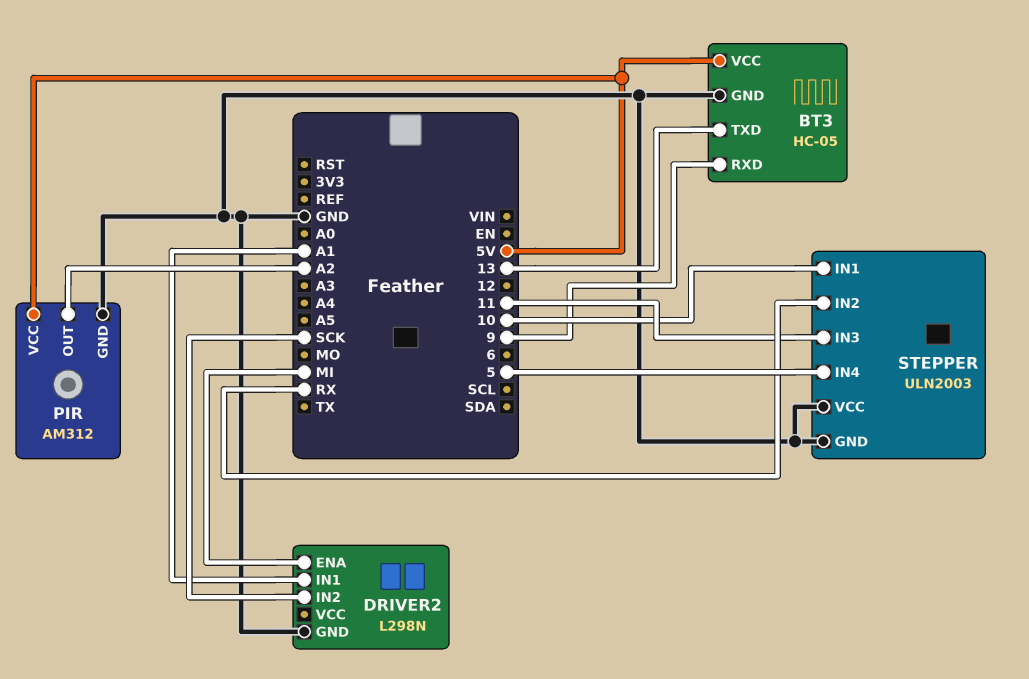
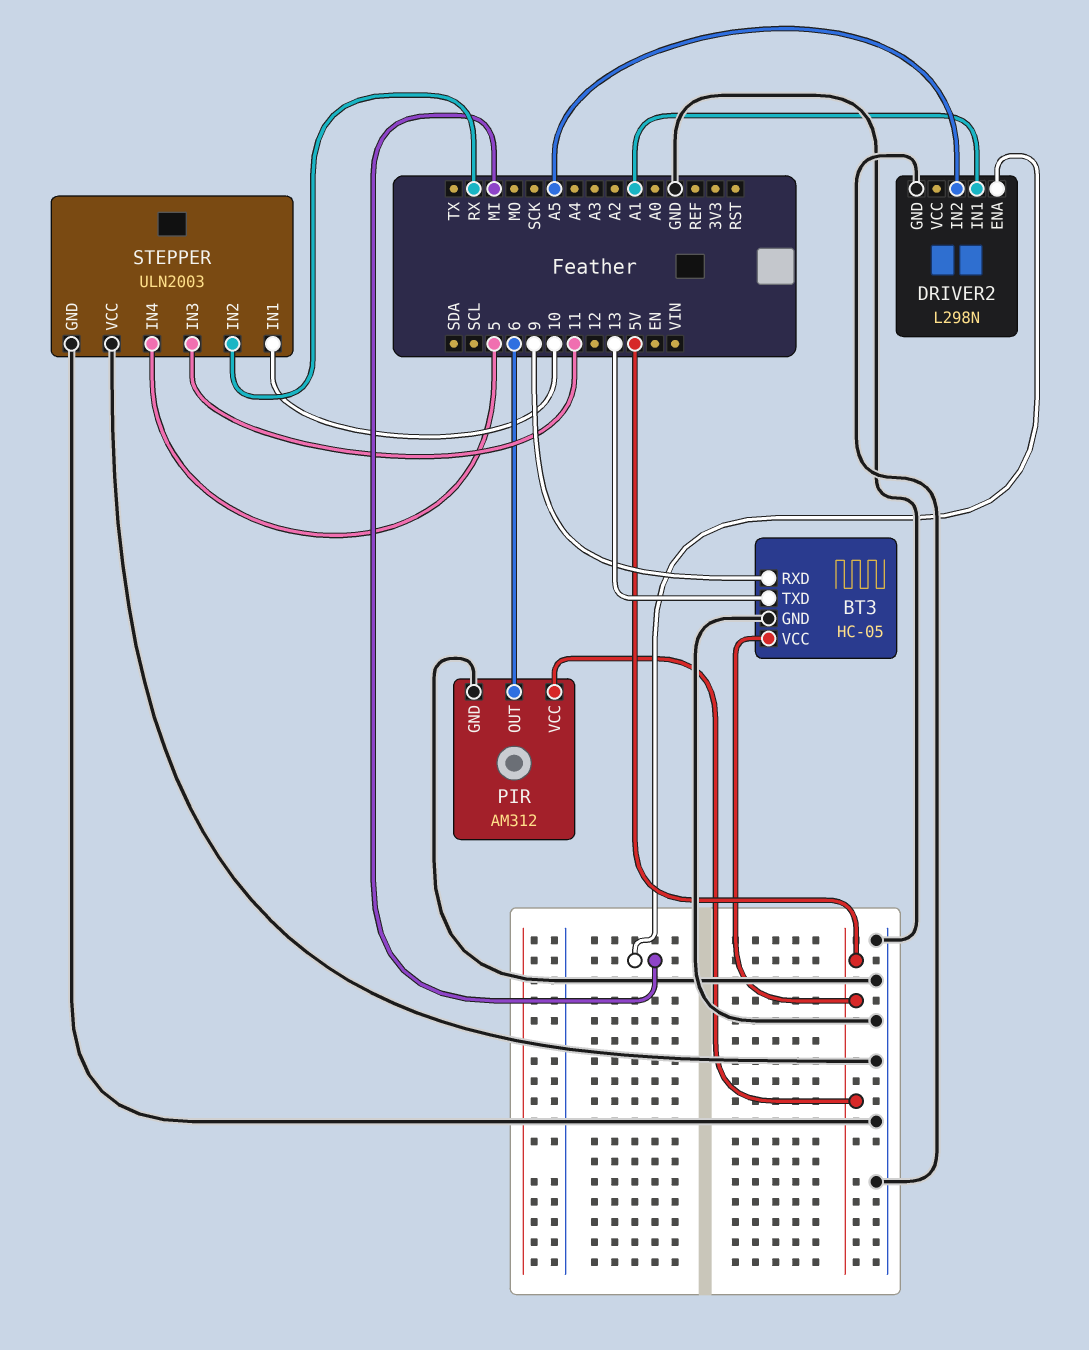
DRIVER2 pin IN2: SCK -> A5
PIR pin OUT: A2 -> 6

